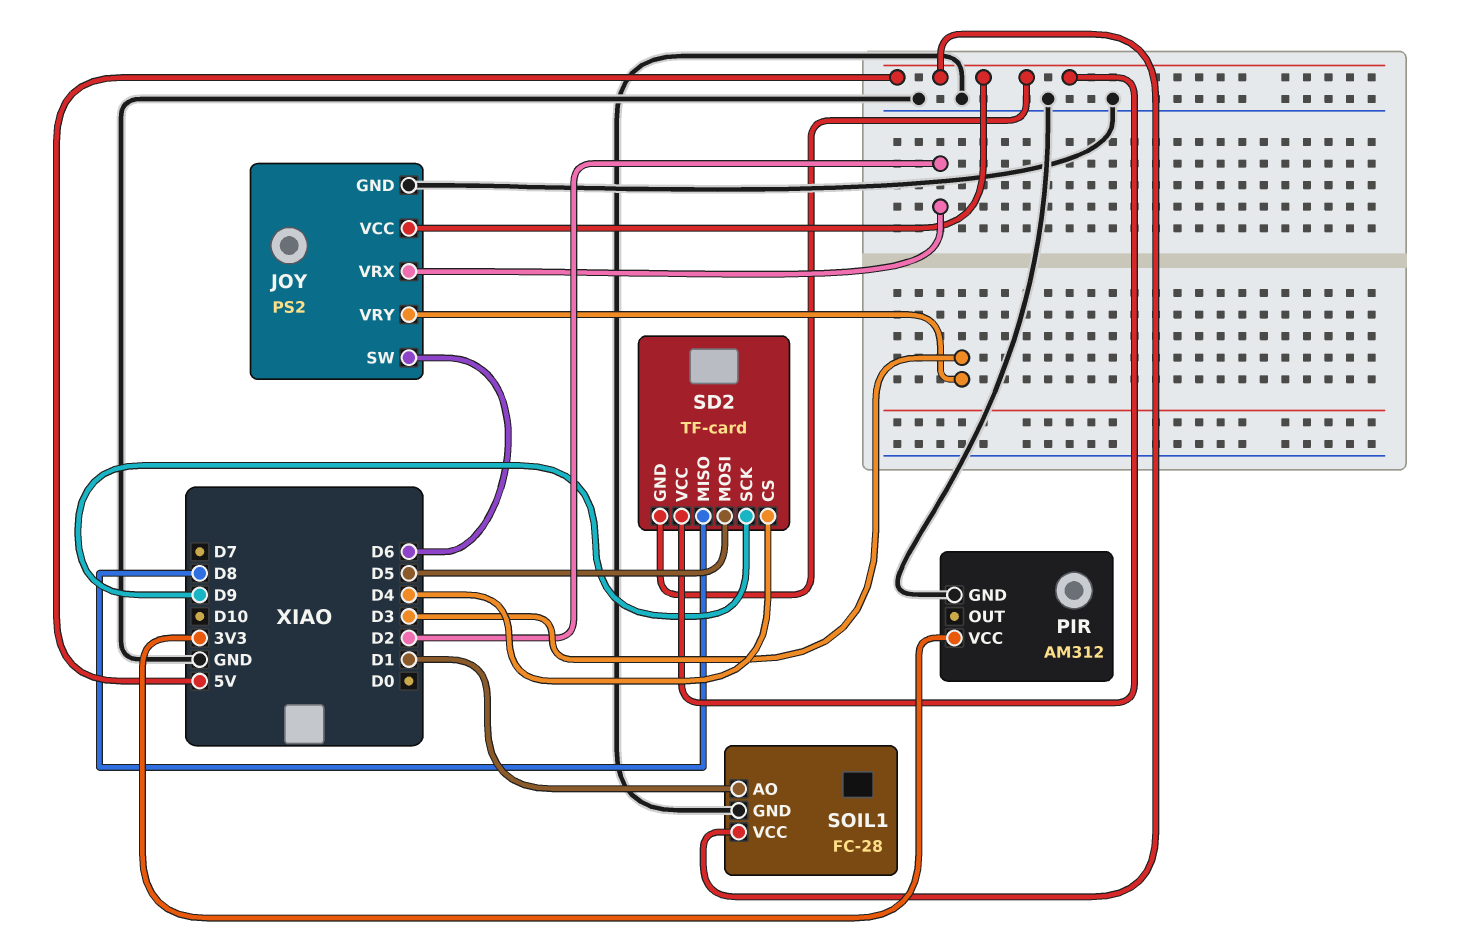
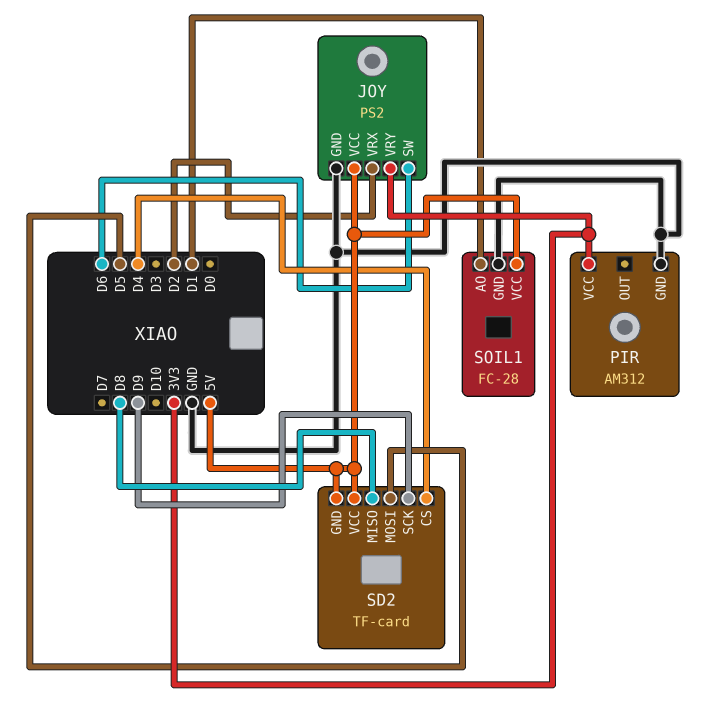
JOY pin VRY: D3 -> 3V3

